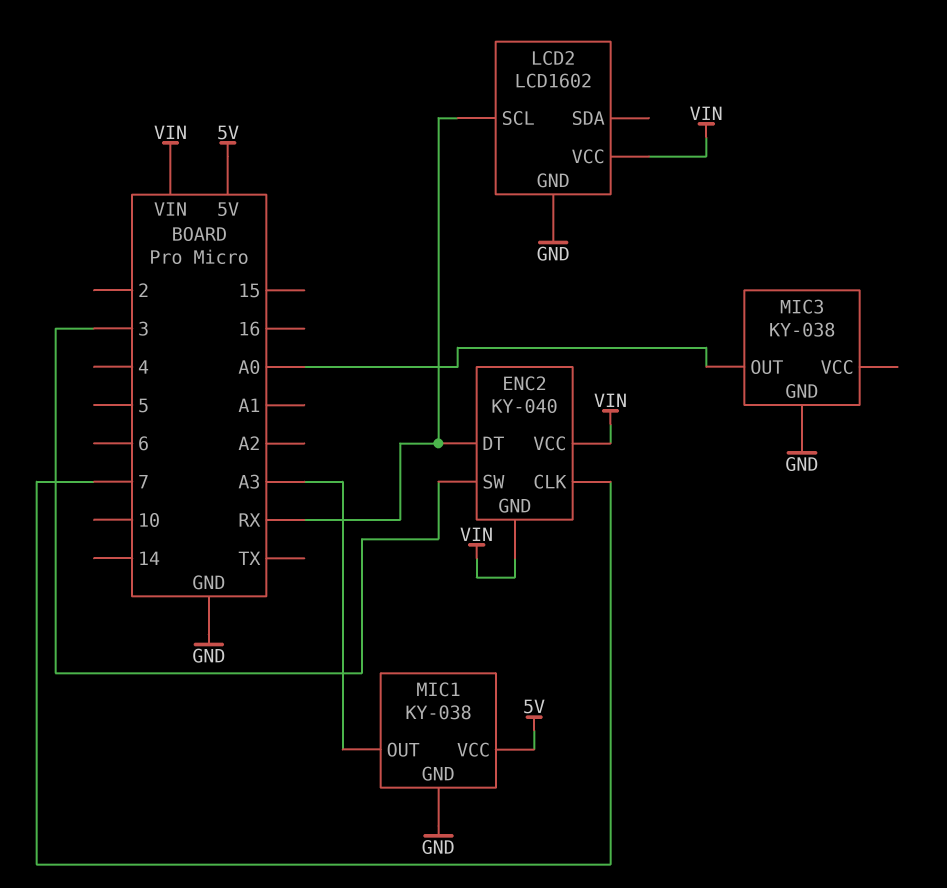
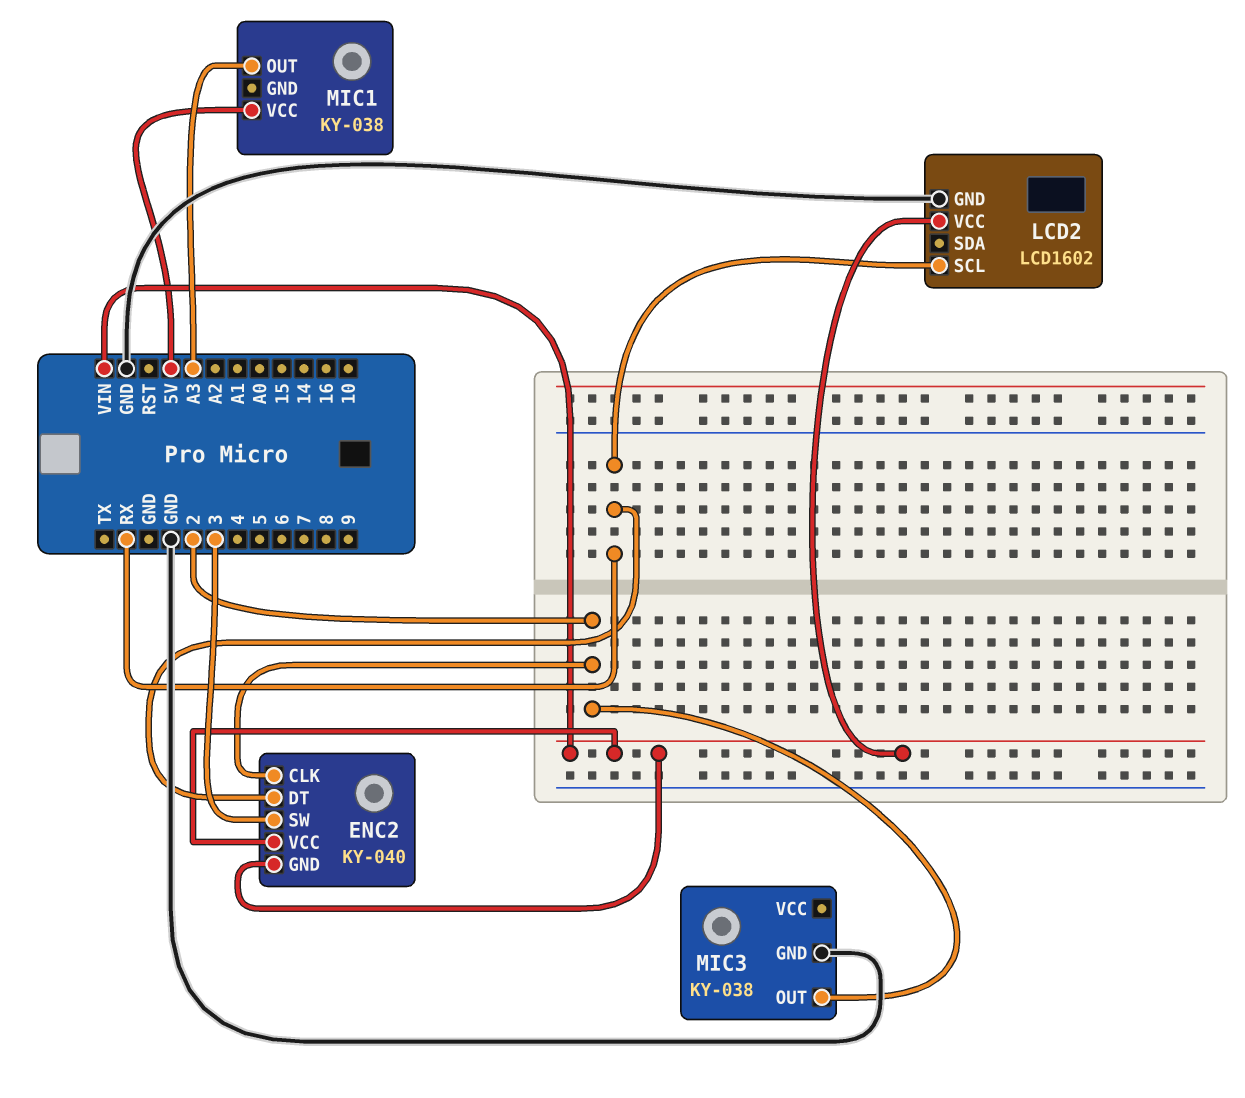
ENC2 pin CLK: 7 -> 2
MIC1 pin GND: GND -> none
MIC3 pin OUT: A0 -> 2

